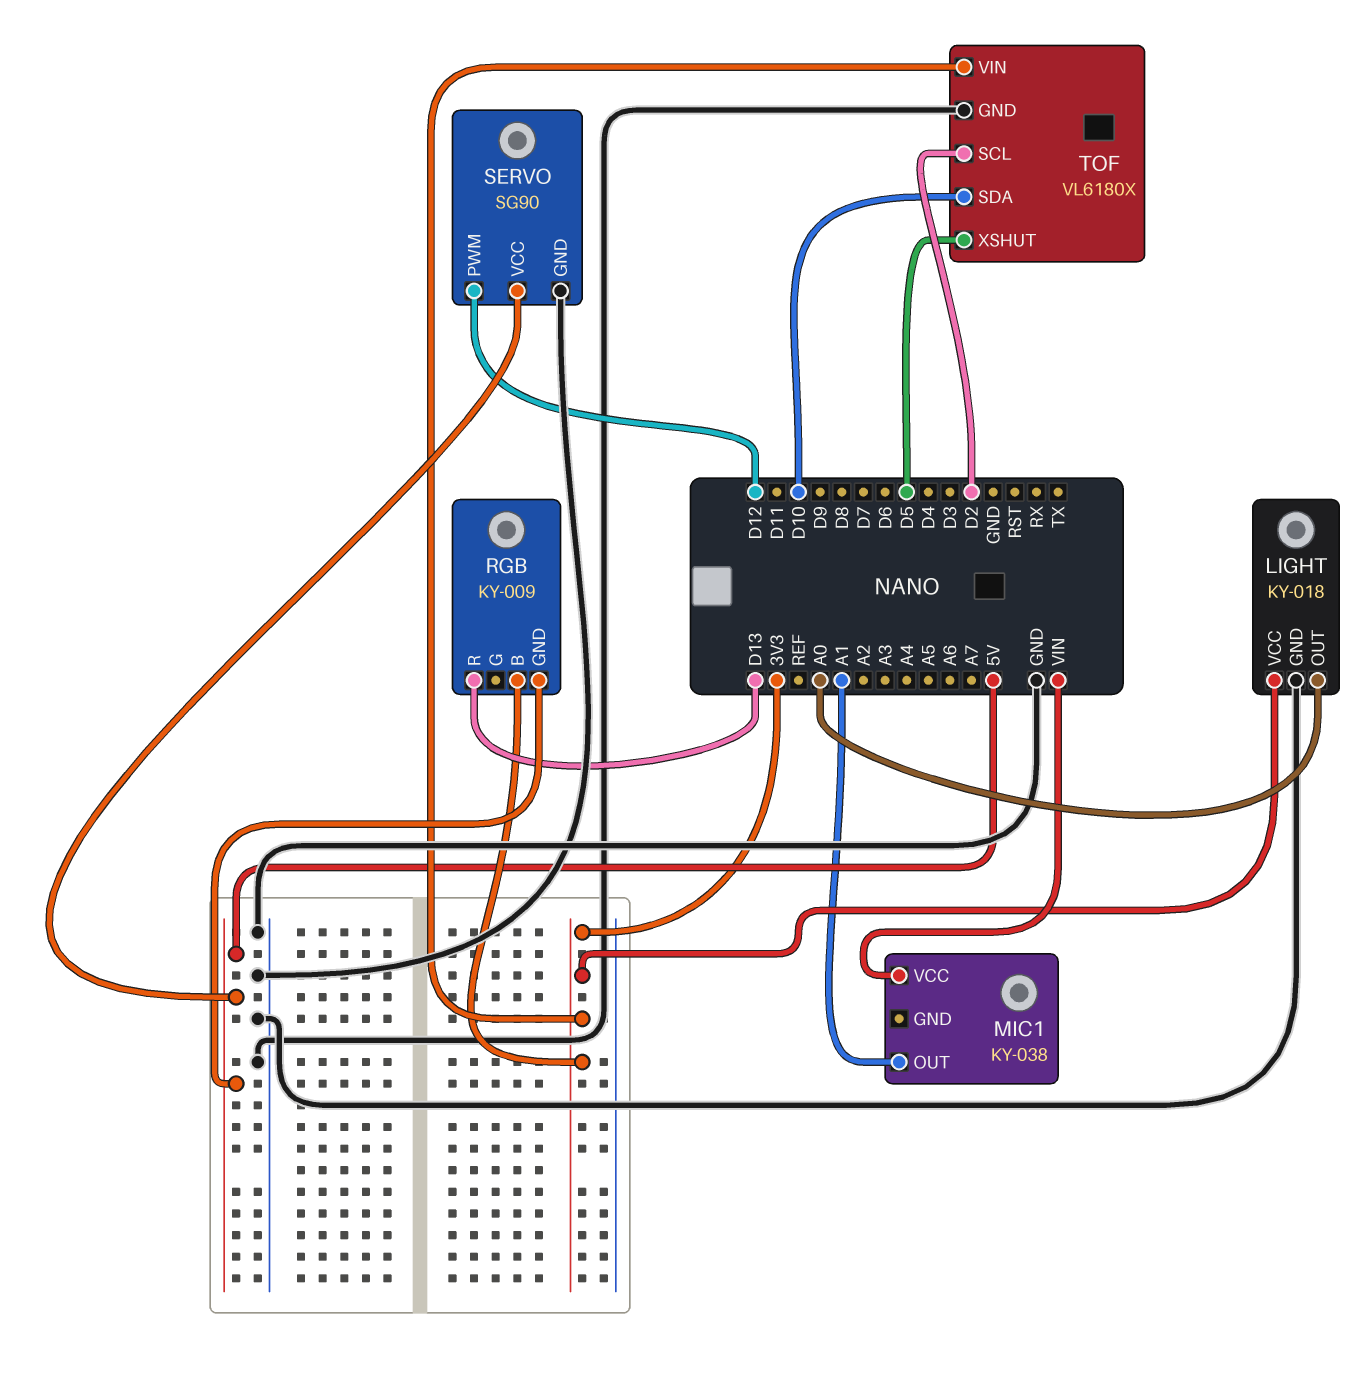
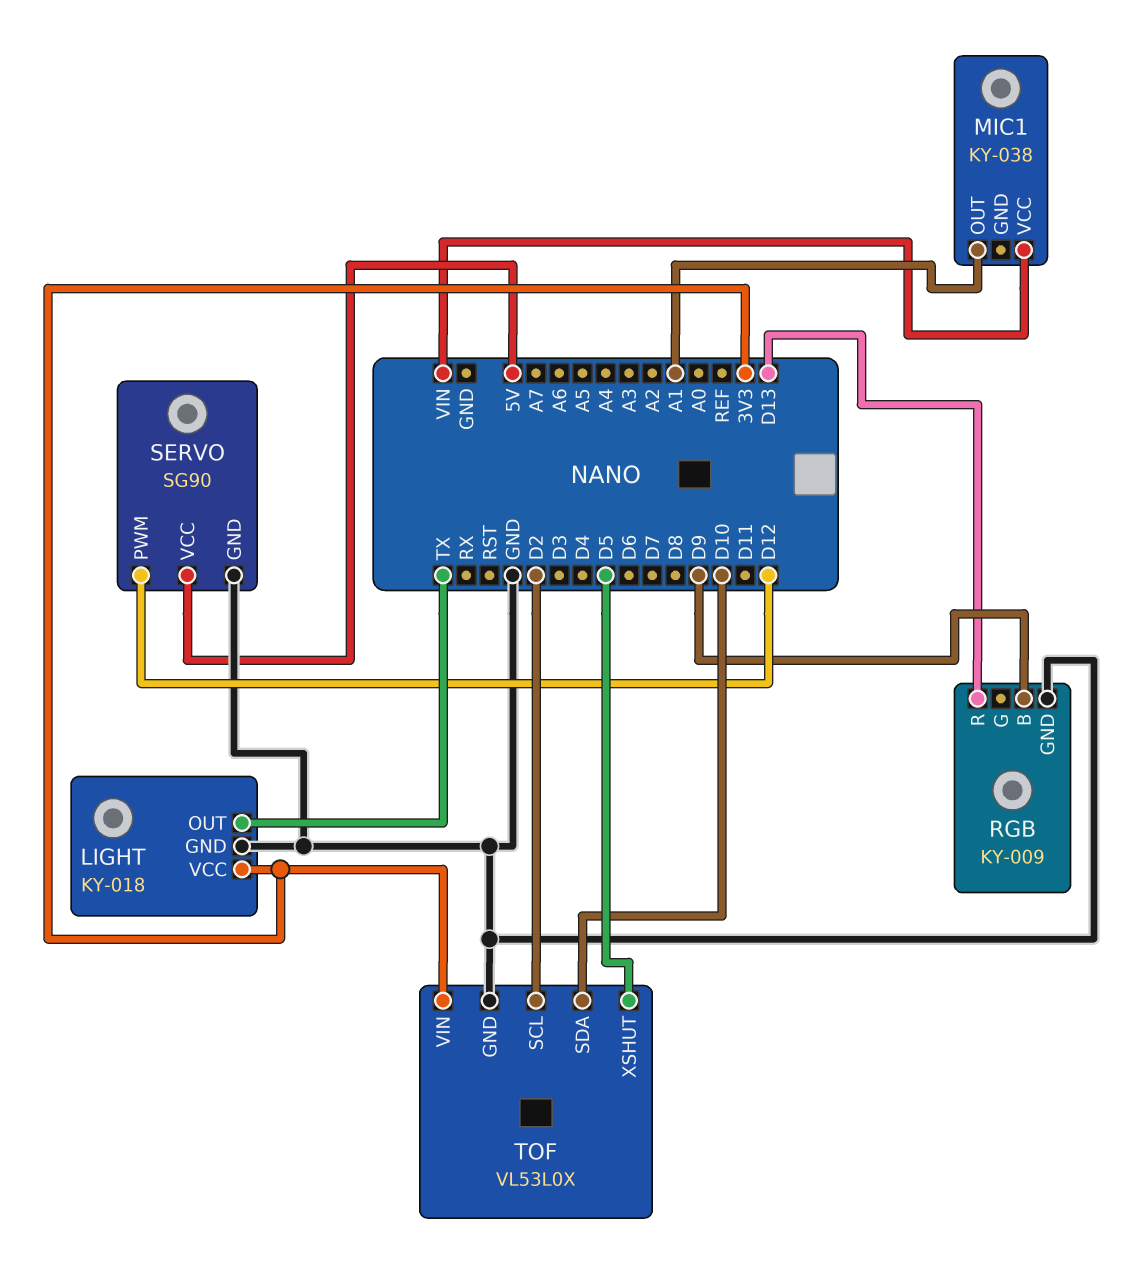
LIGHT pin OUT: A0 -> TX
RGB pin B: 3V3 -> D9
RGB pin GND: 5V -> GND
TOF: VL6180X -> VL53L0X

